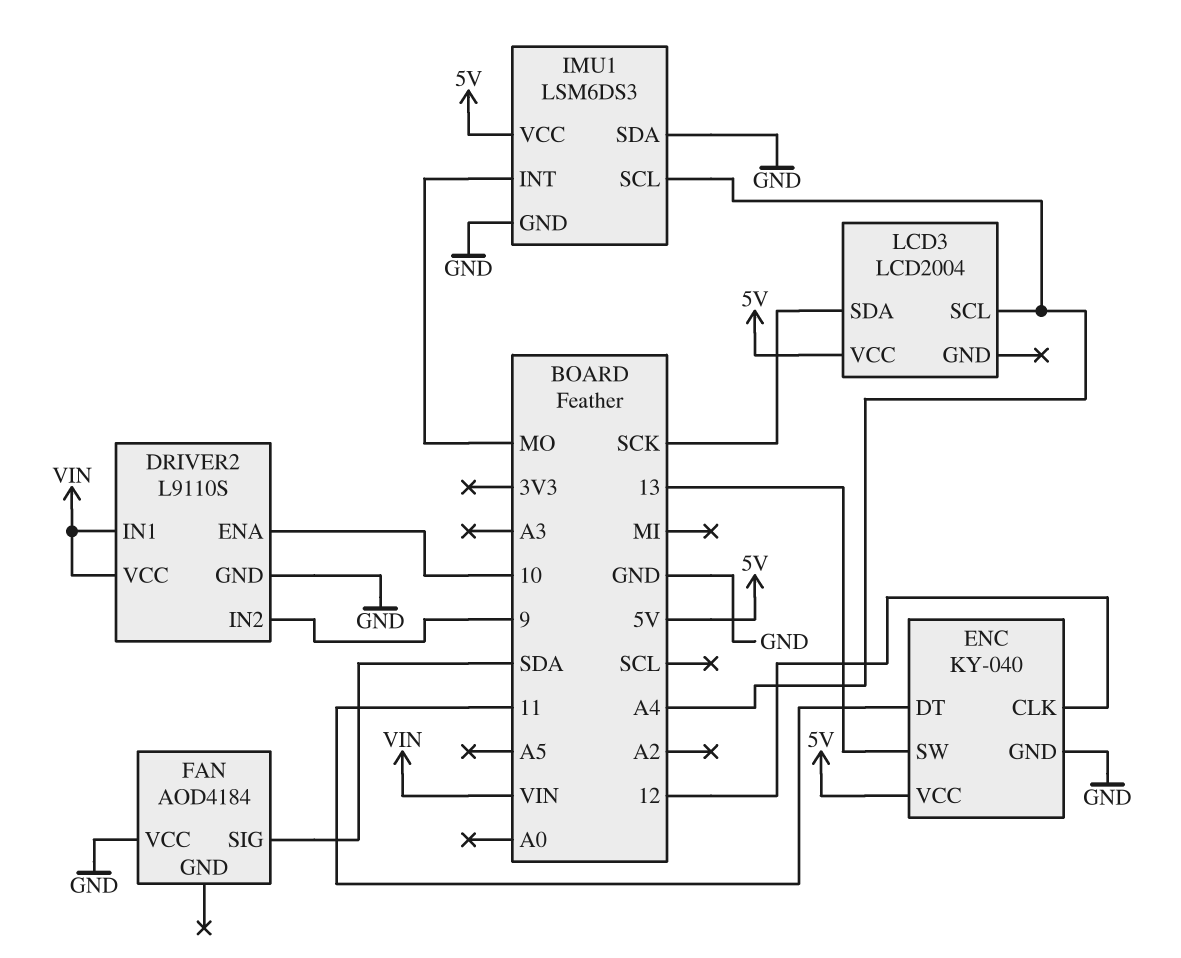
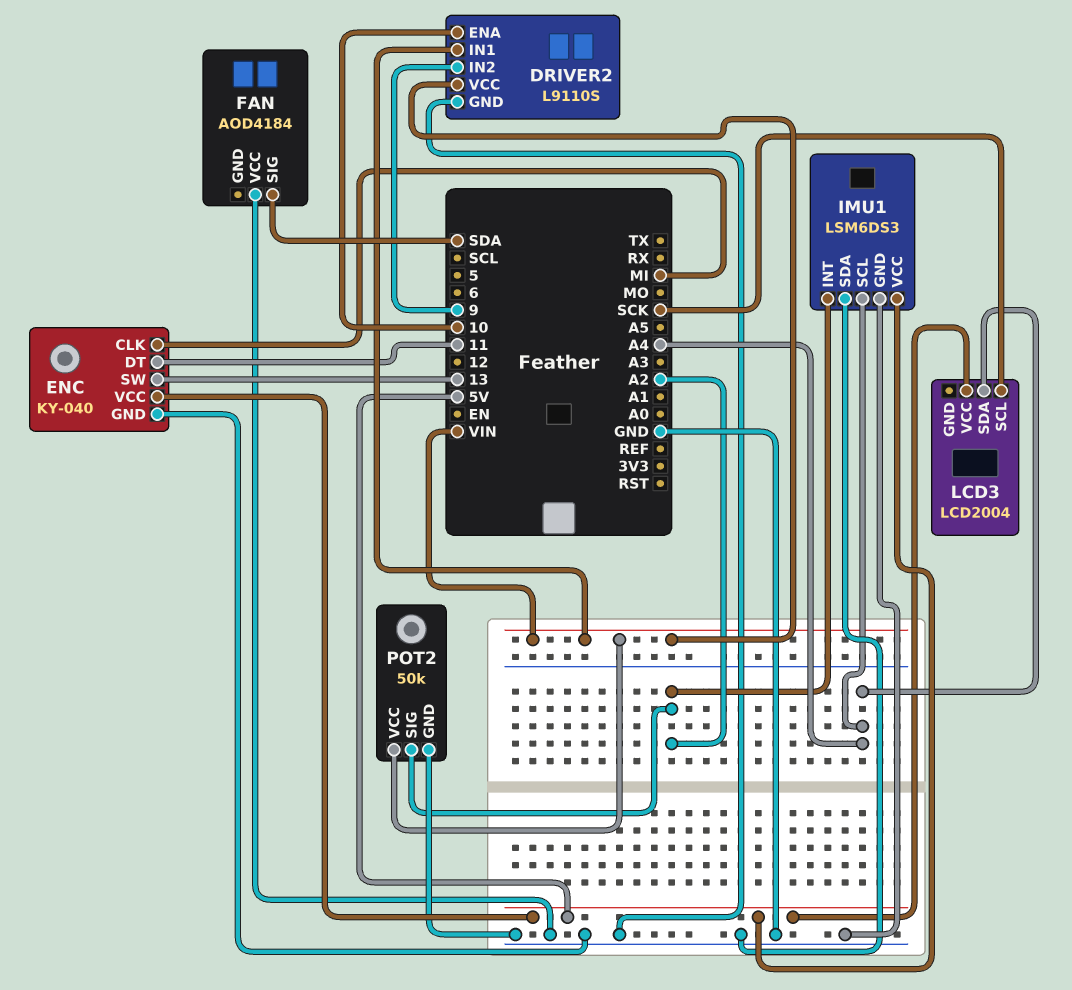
ENC pin CLK: 12 -> MI
IMU1 pin INT: MO -> A2
LCD3 pin SCL: A4 -> SCK
LCD3 pin SDA: SCK -> A4
POT2: none -> 50k
POT2 pin GND: none -> GND
POT2 pin SIG: none -> A2
POT2 pin VCC: none -> VIN

